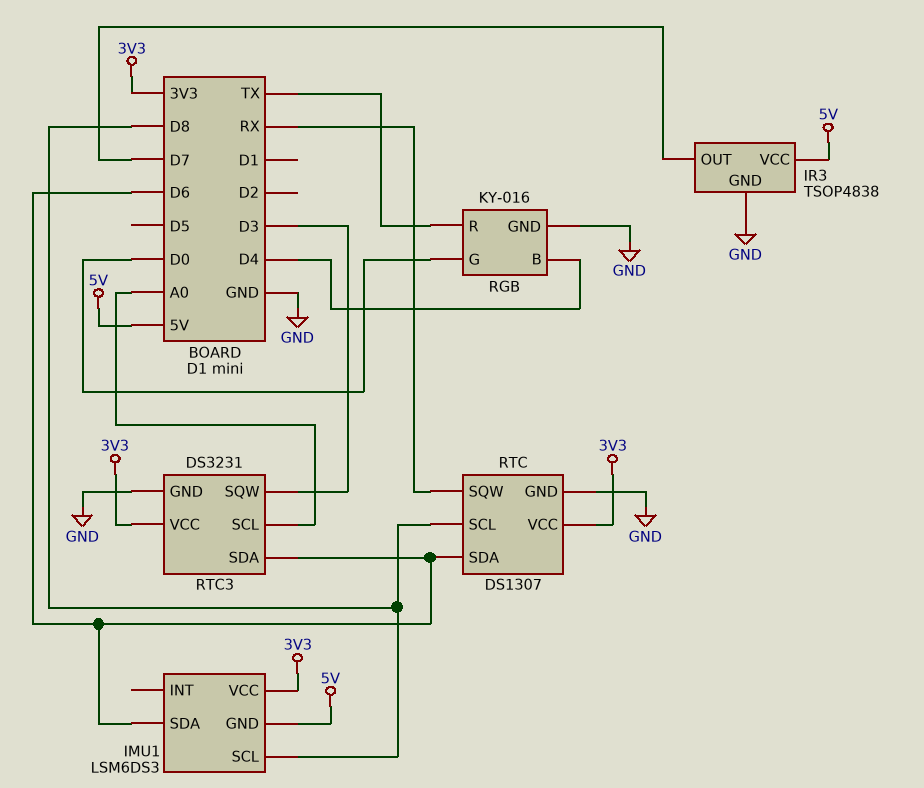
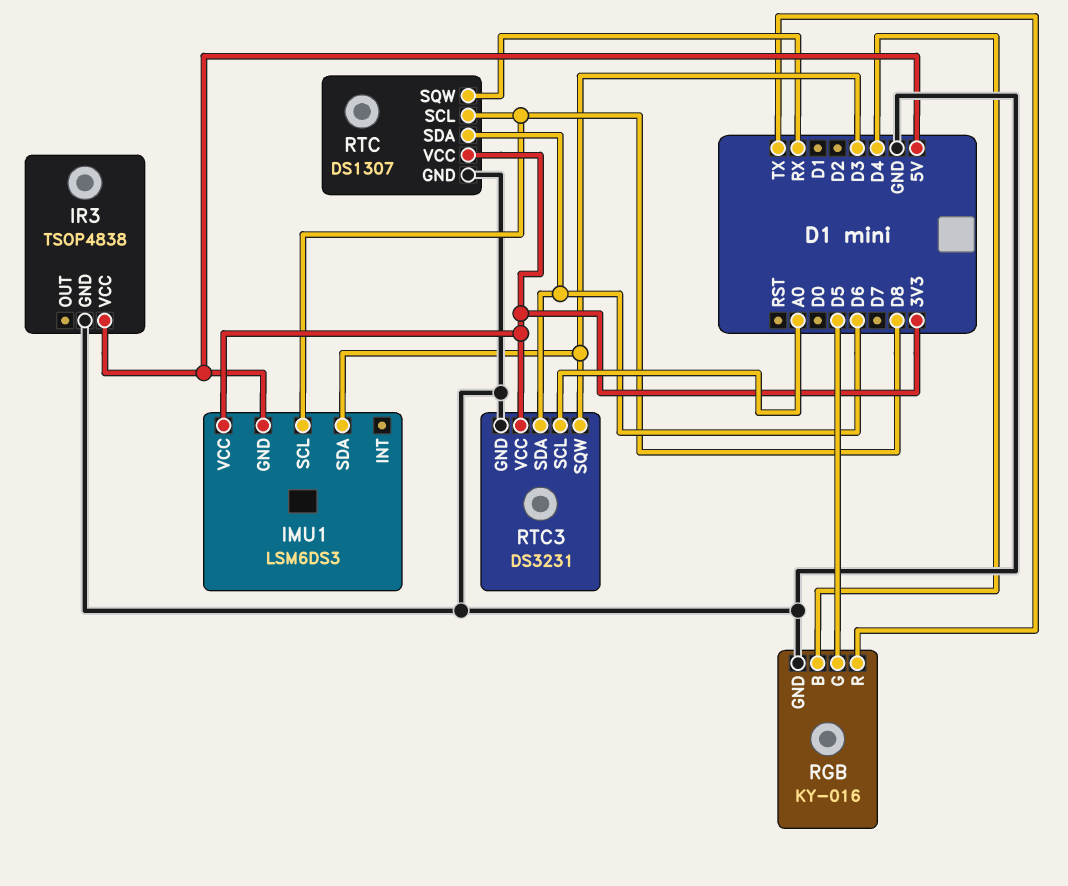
IMU1 pin SDA: D6 -> D3
IR3 pin OUT: D7 -> none
RGB pin G: D0 -> D5

